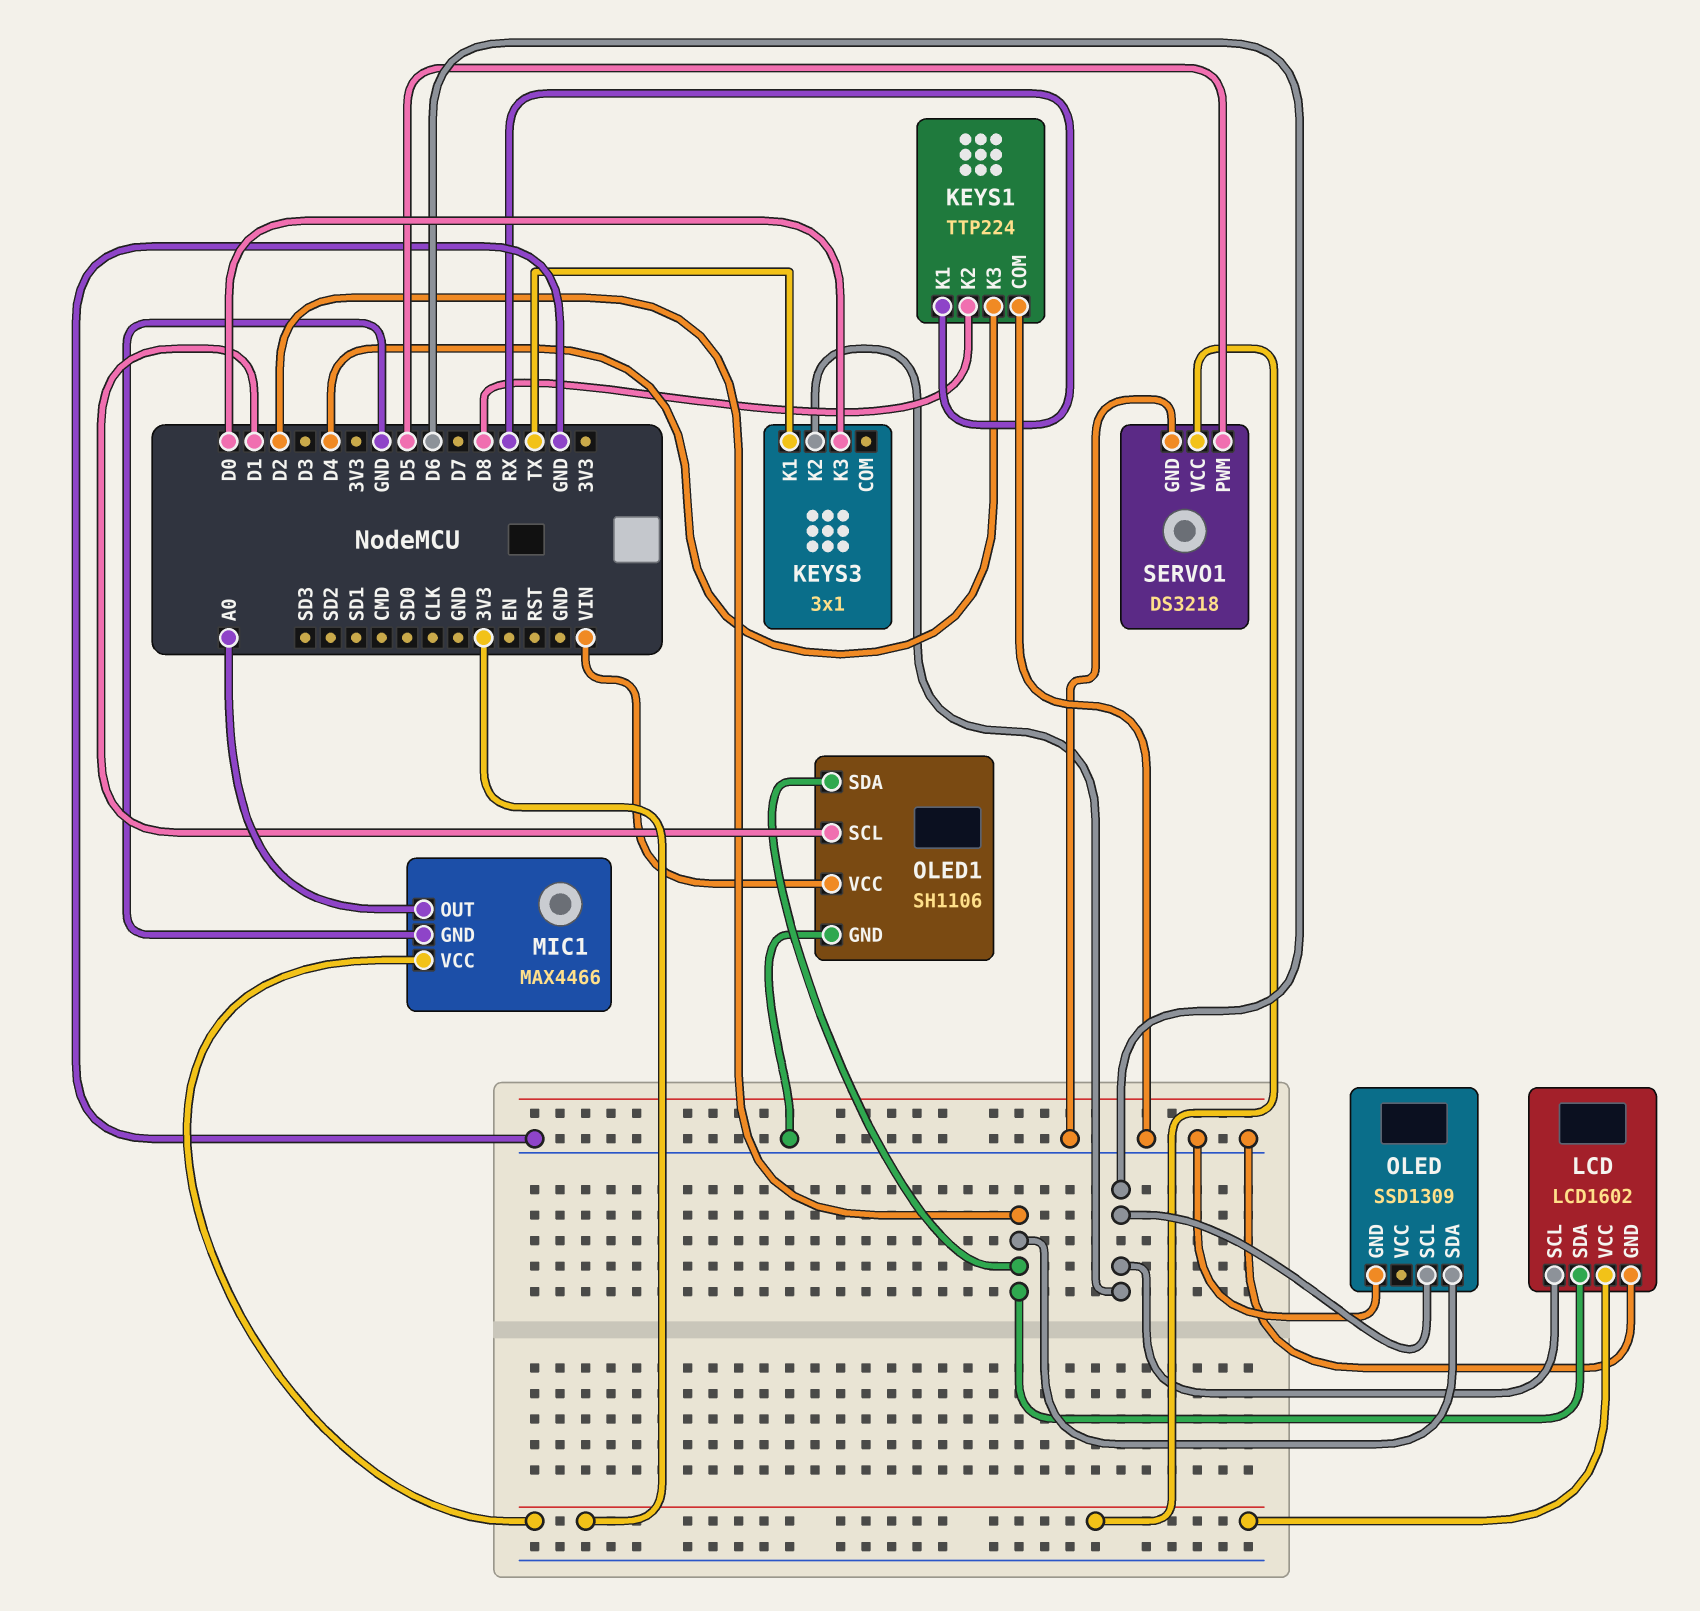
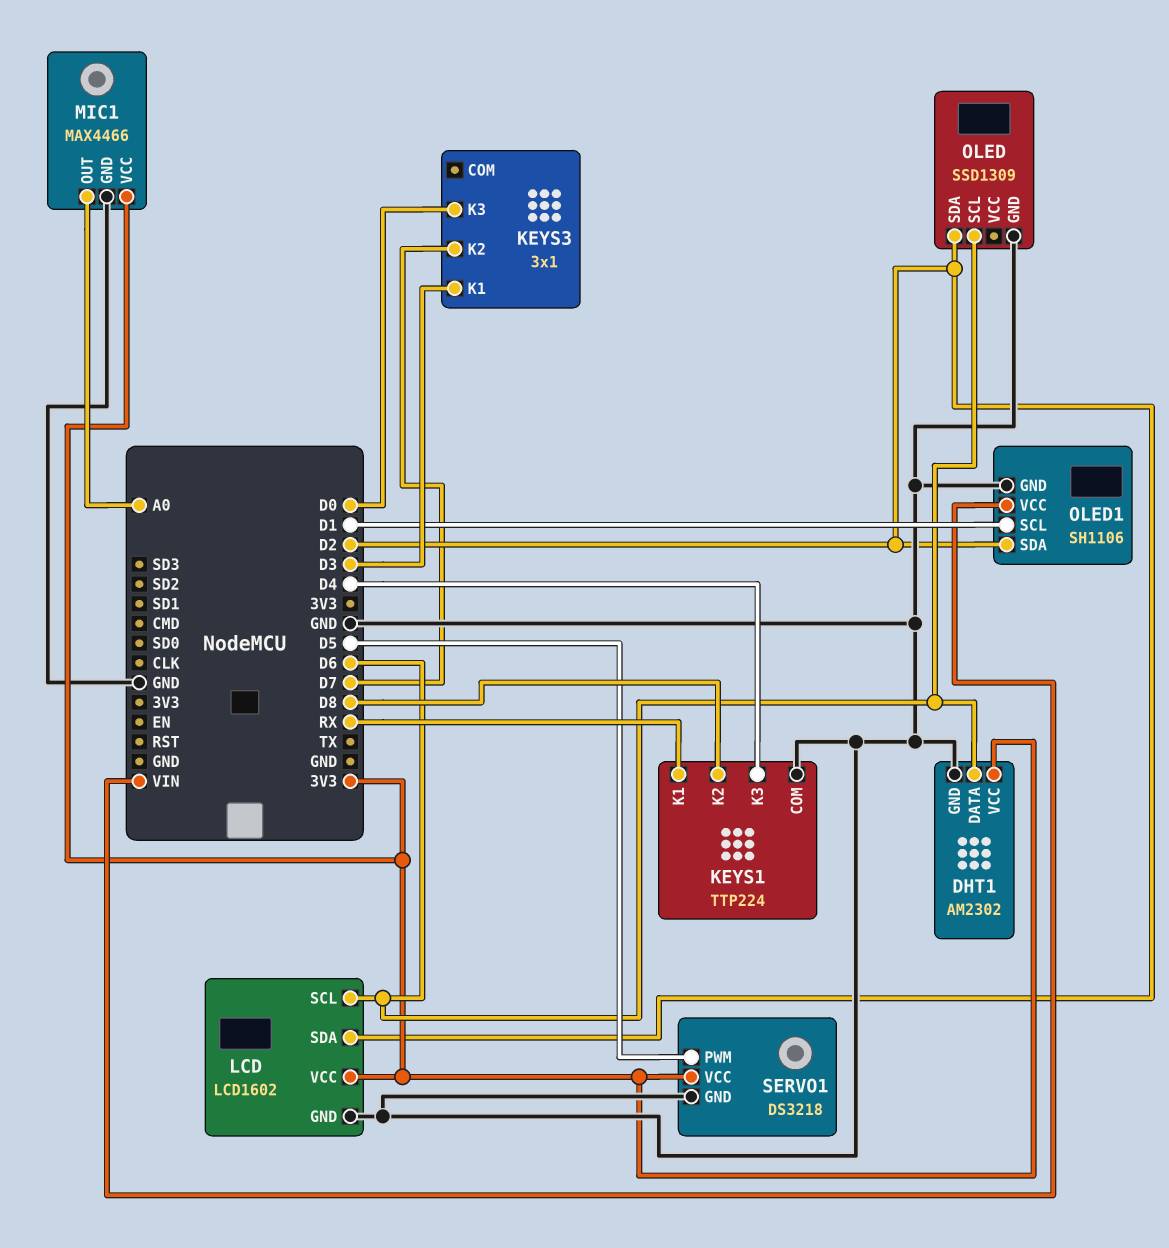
DHT1: none -> AM2302
DHT1 pin DATA: none -> D6
DHT1 pin GND: none -> GND
DHT1 pin VCC: none -> 3V3
KEYS3 pin K1: TX -> D3
KEYS3 pin K2: D6 -> D7

